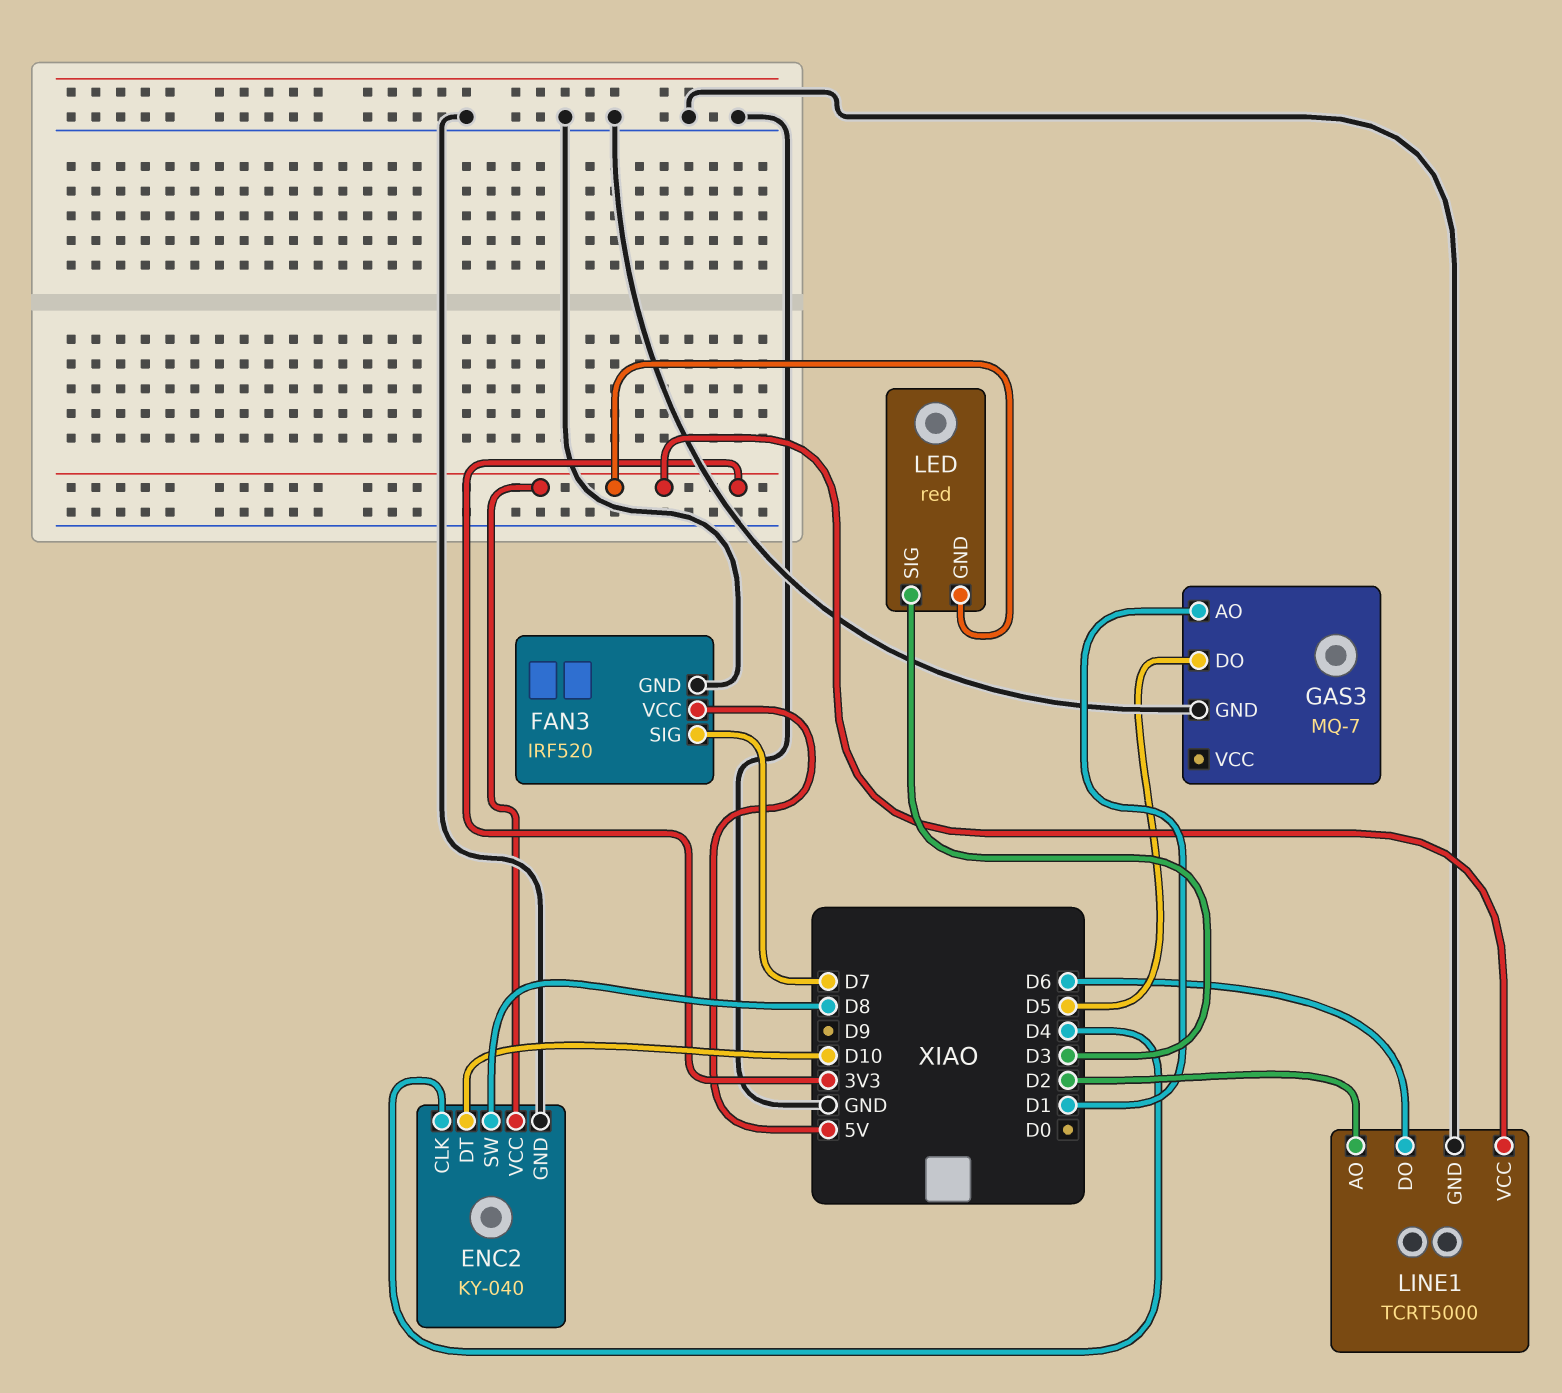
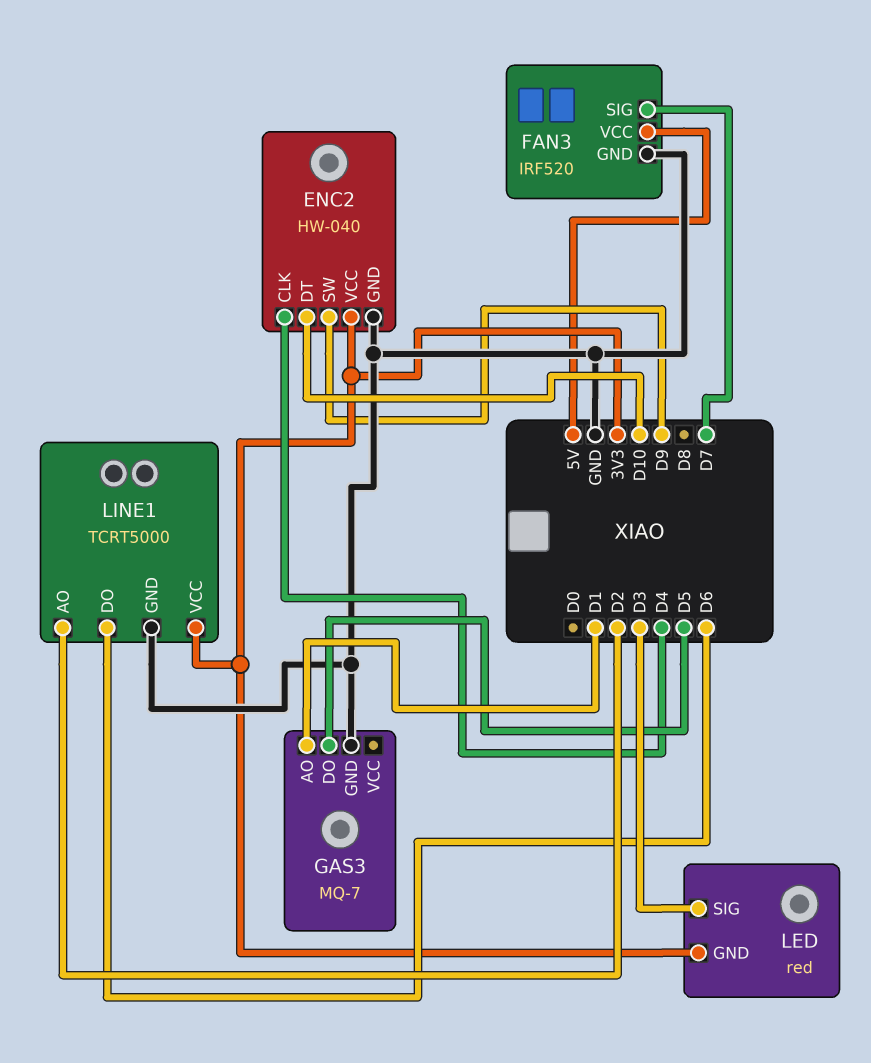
ENC2: KY-040 -> HW-040
ENC2 pin SW: D8 -> D9

